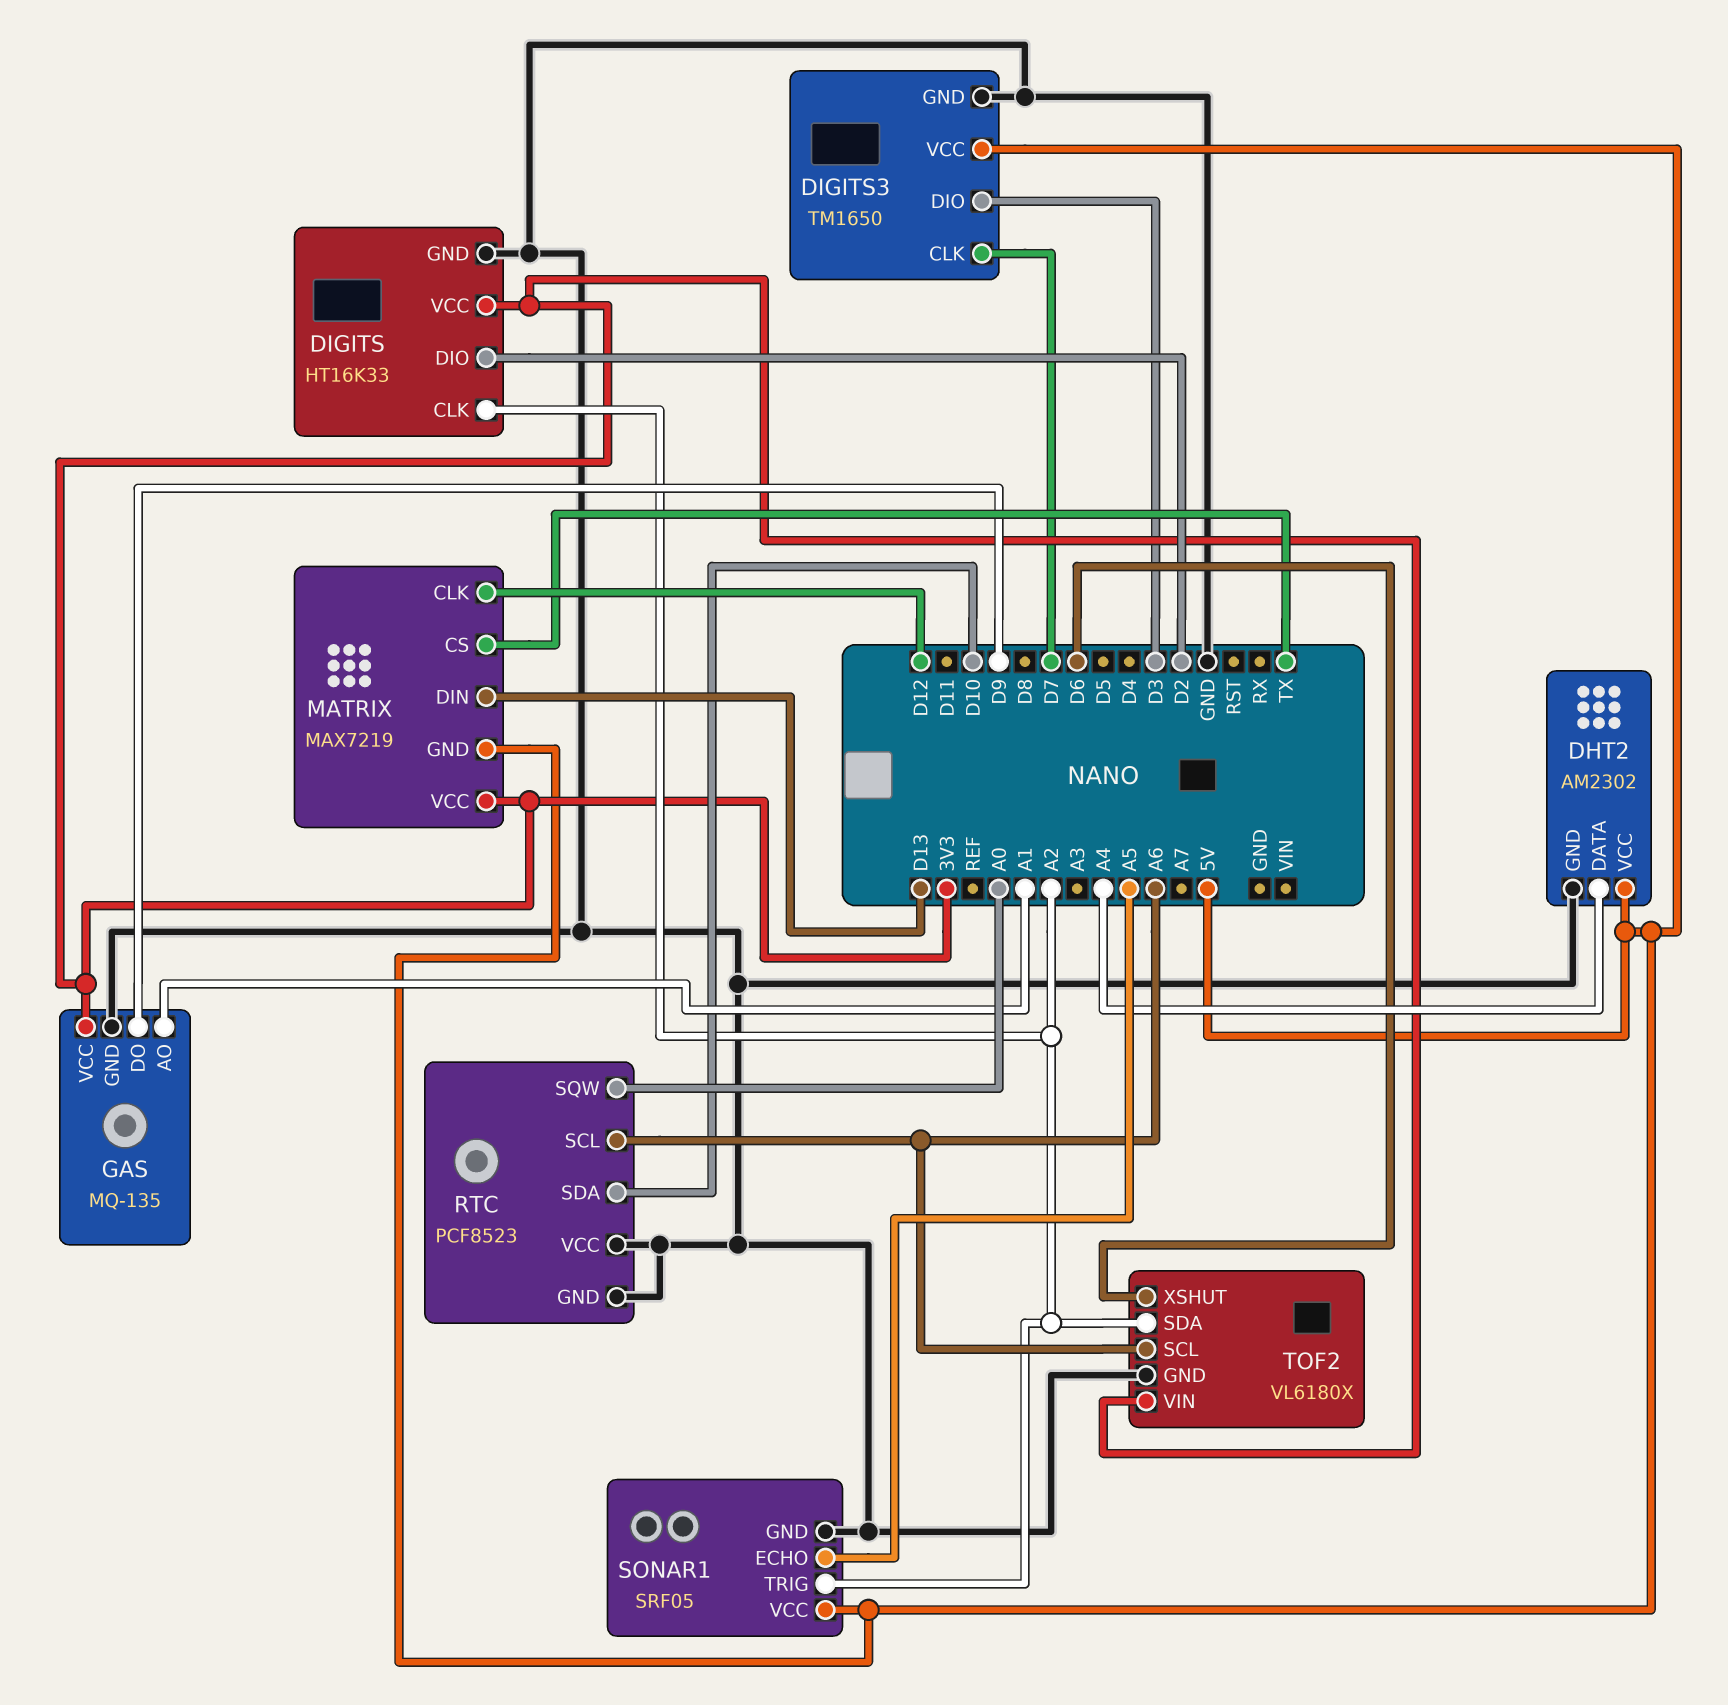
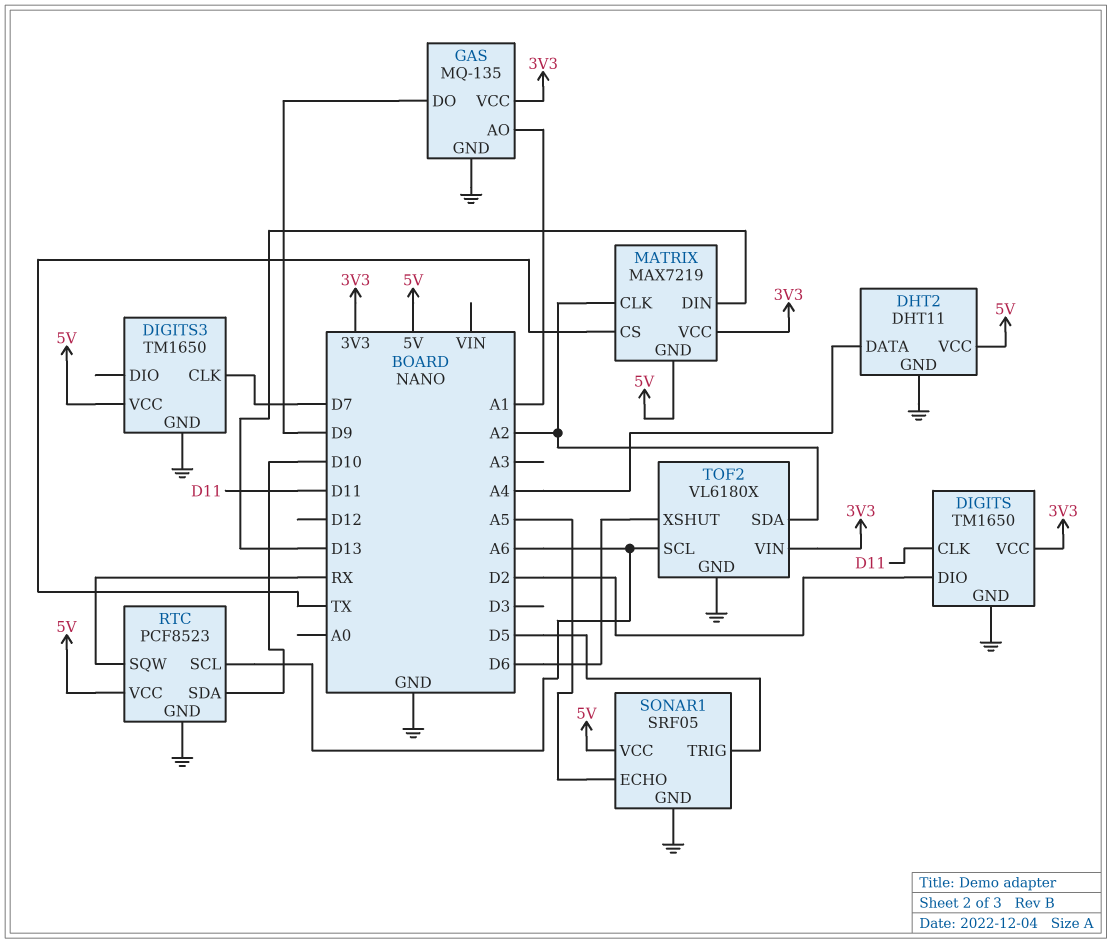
DHT2: AM2302 -> DHT11
DIGITS: HT16K33 -> TM1650
DIGITS pin CLK: A2 -> D11
DIGITS3 pin DIO: D3 -> none
MATRIX pin CLK: D12 -> A2
RTC pin SQW: A0 -> RX
RTC pin VCC: GND -> 5V
SONAR1 pin TRIG: A2 -> D5

